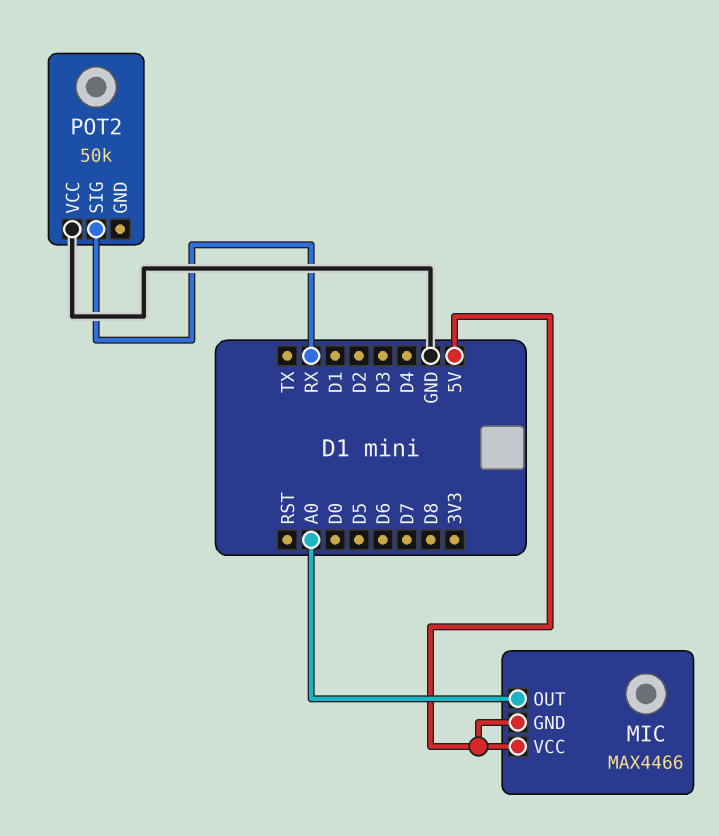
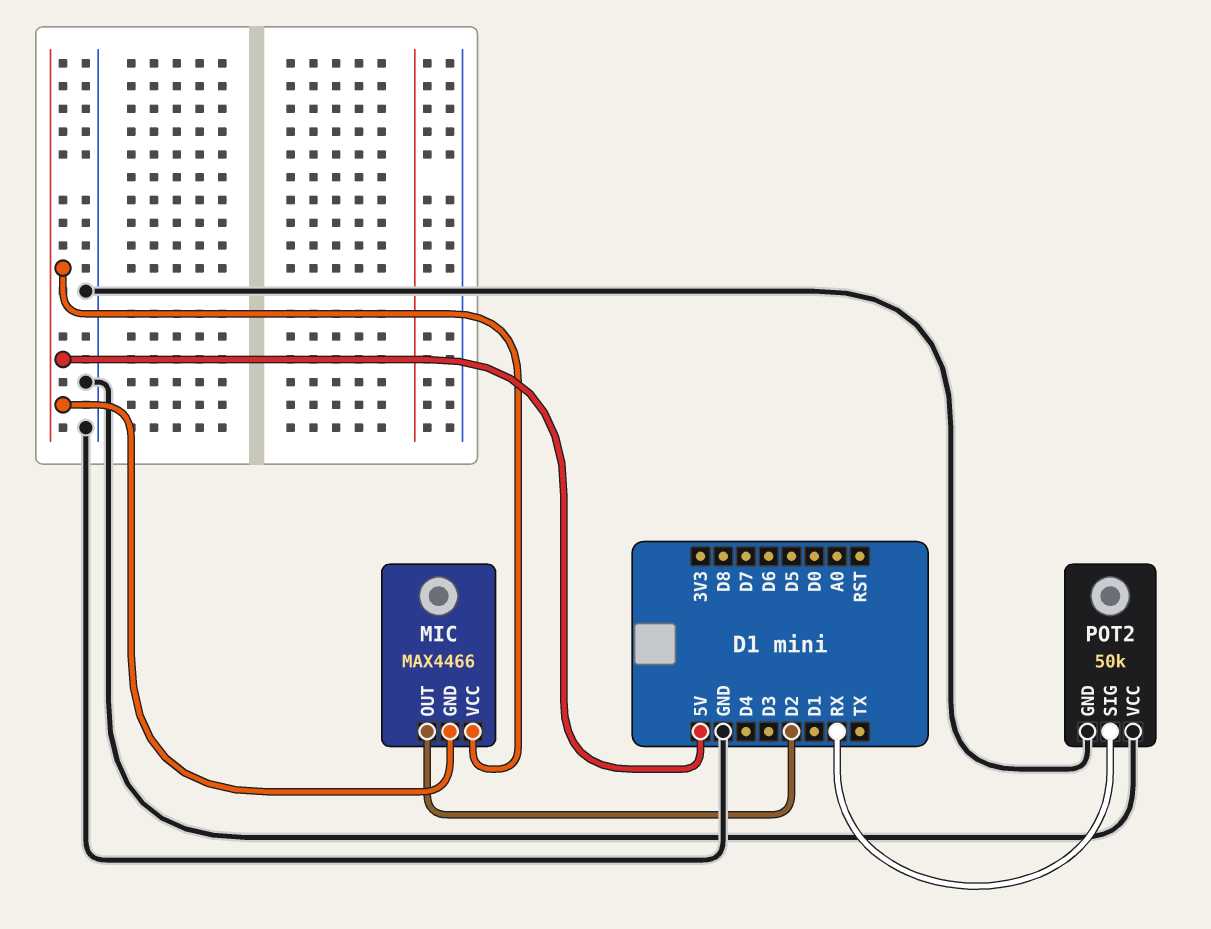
MIC pin OUT: A0 -> D2
POT2 pin GND: none -> GND

